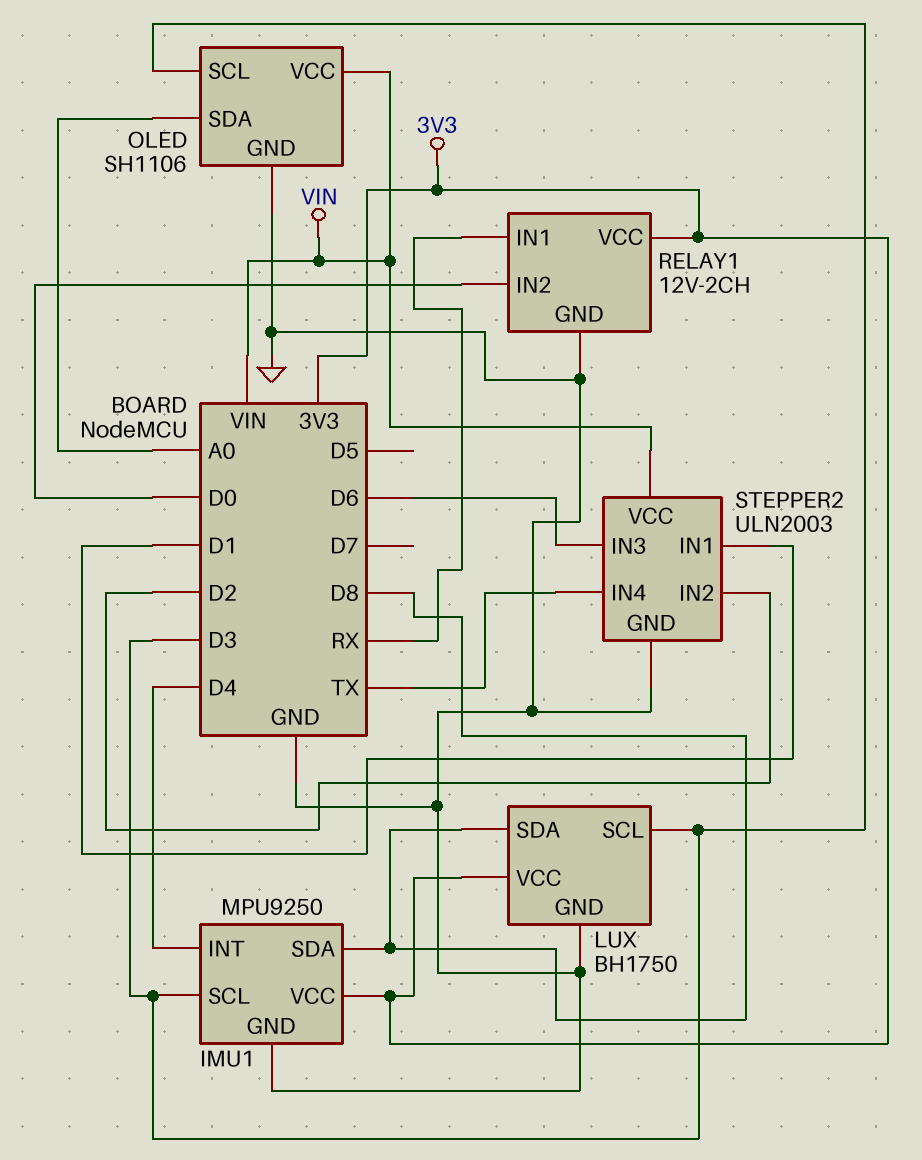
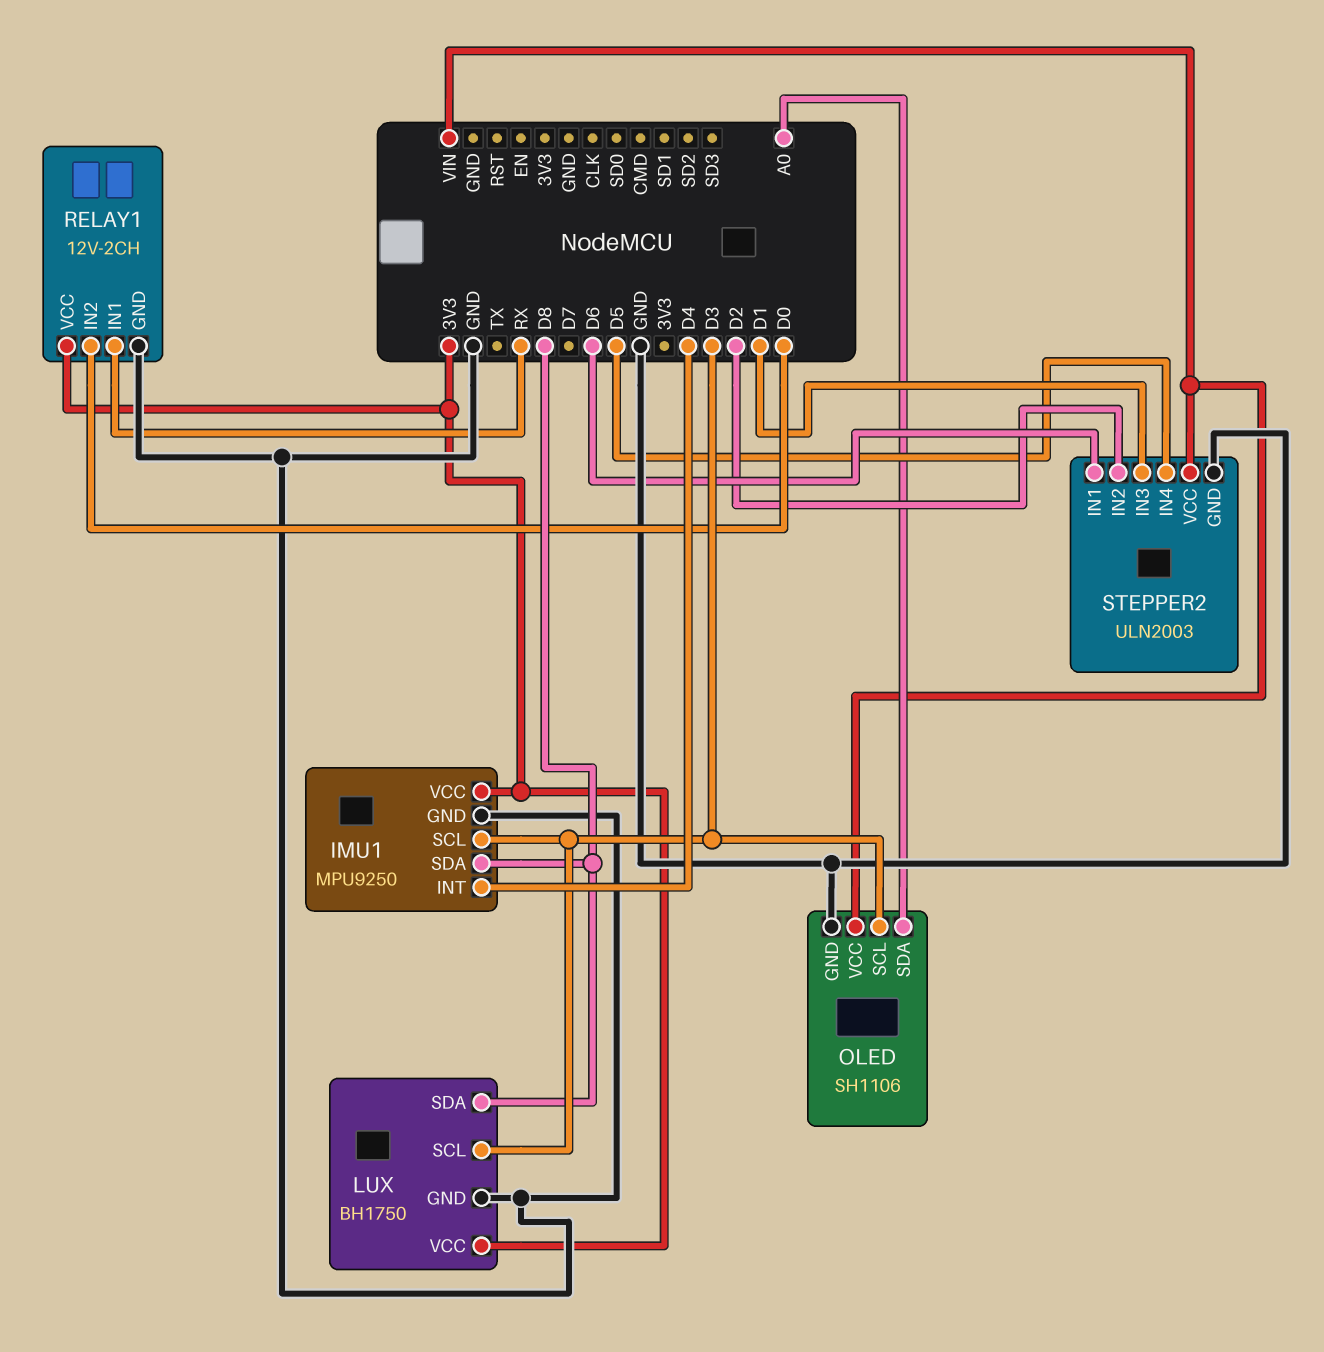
STEPPER2 pin IN1: D1 -> D6
STEPPER2 pin IN3: D6 -> D1
STEPPER2 pin IN4: TX -> D5

